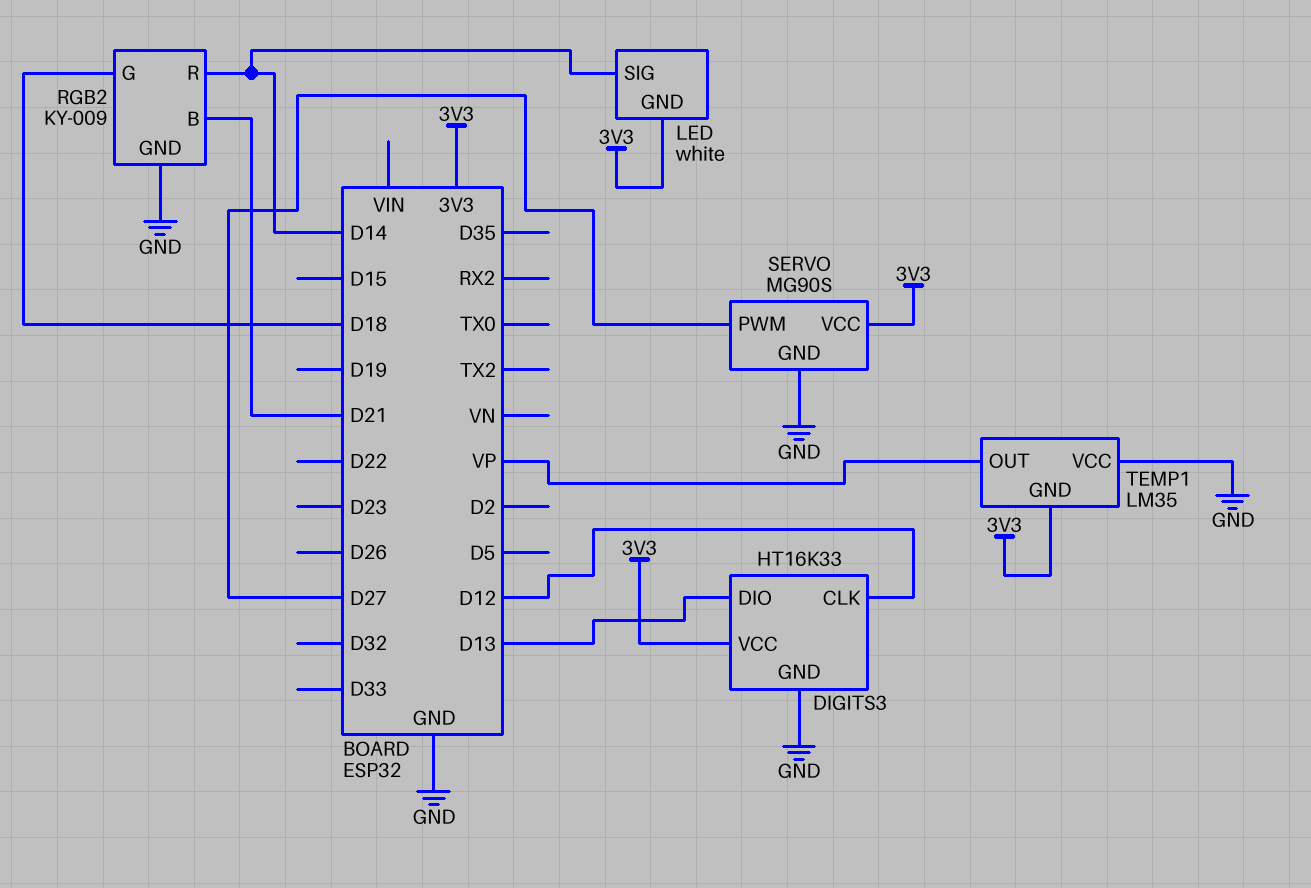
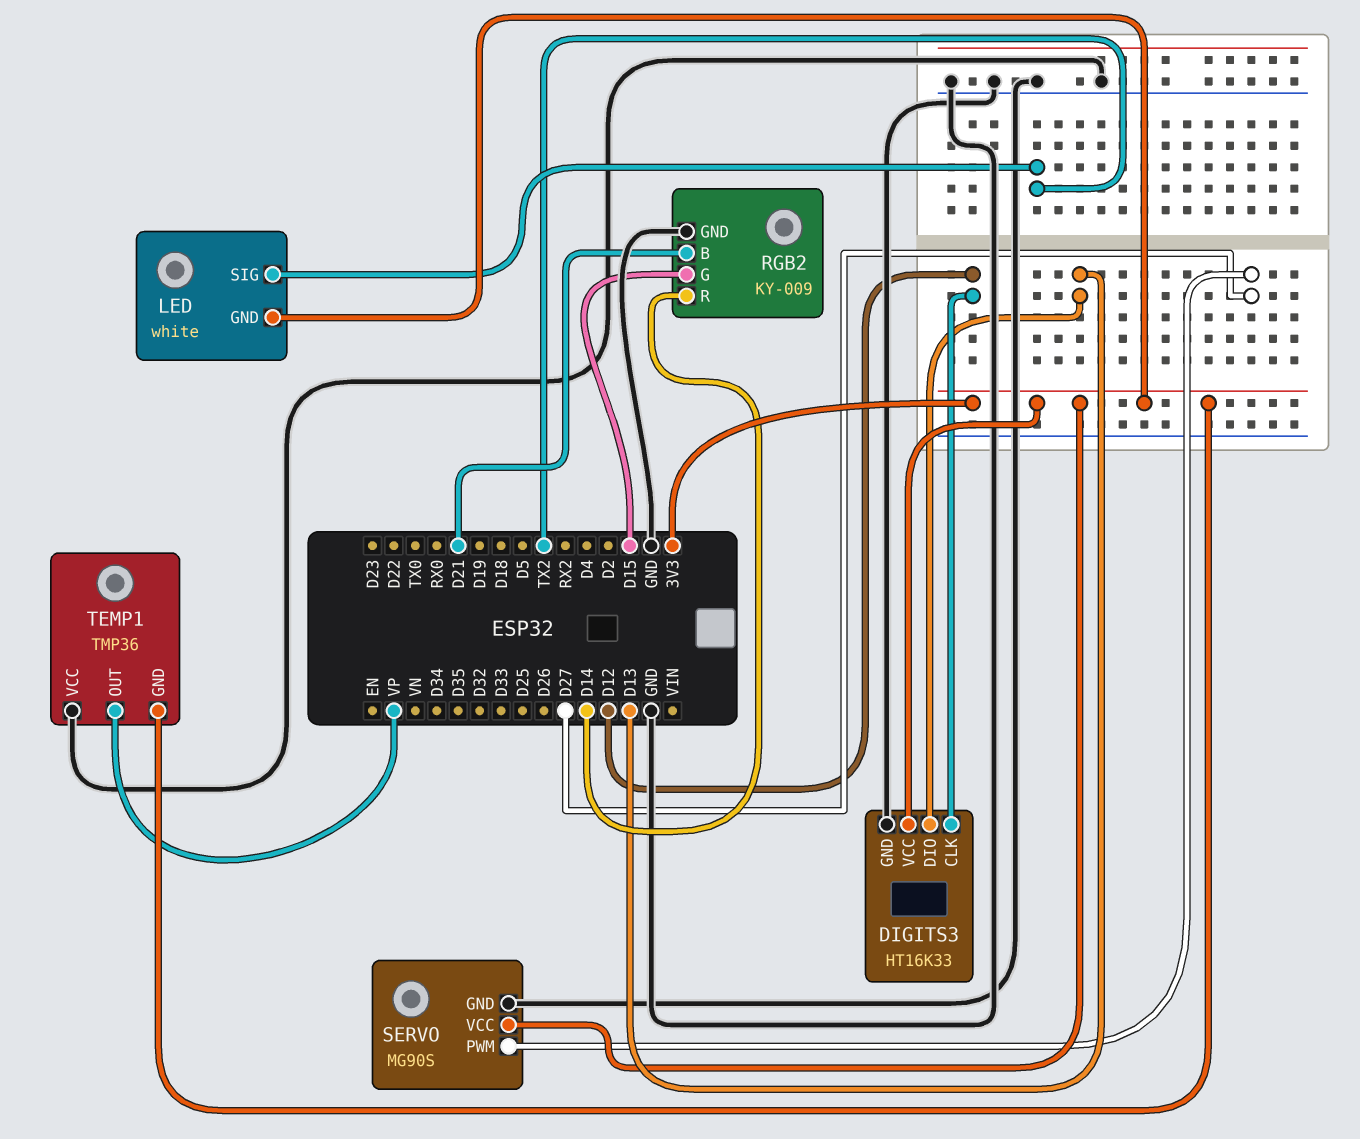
LED pin SIG: D14 -> TX2
RGB2 pin G: D18 -> D15
TEMP1: LM35 -> TMP36

